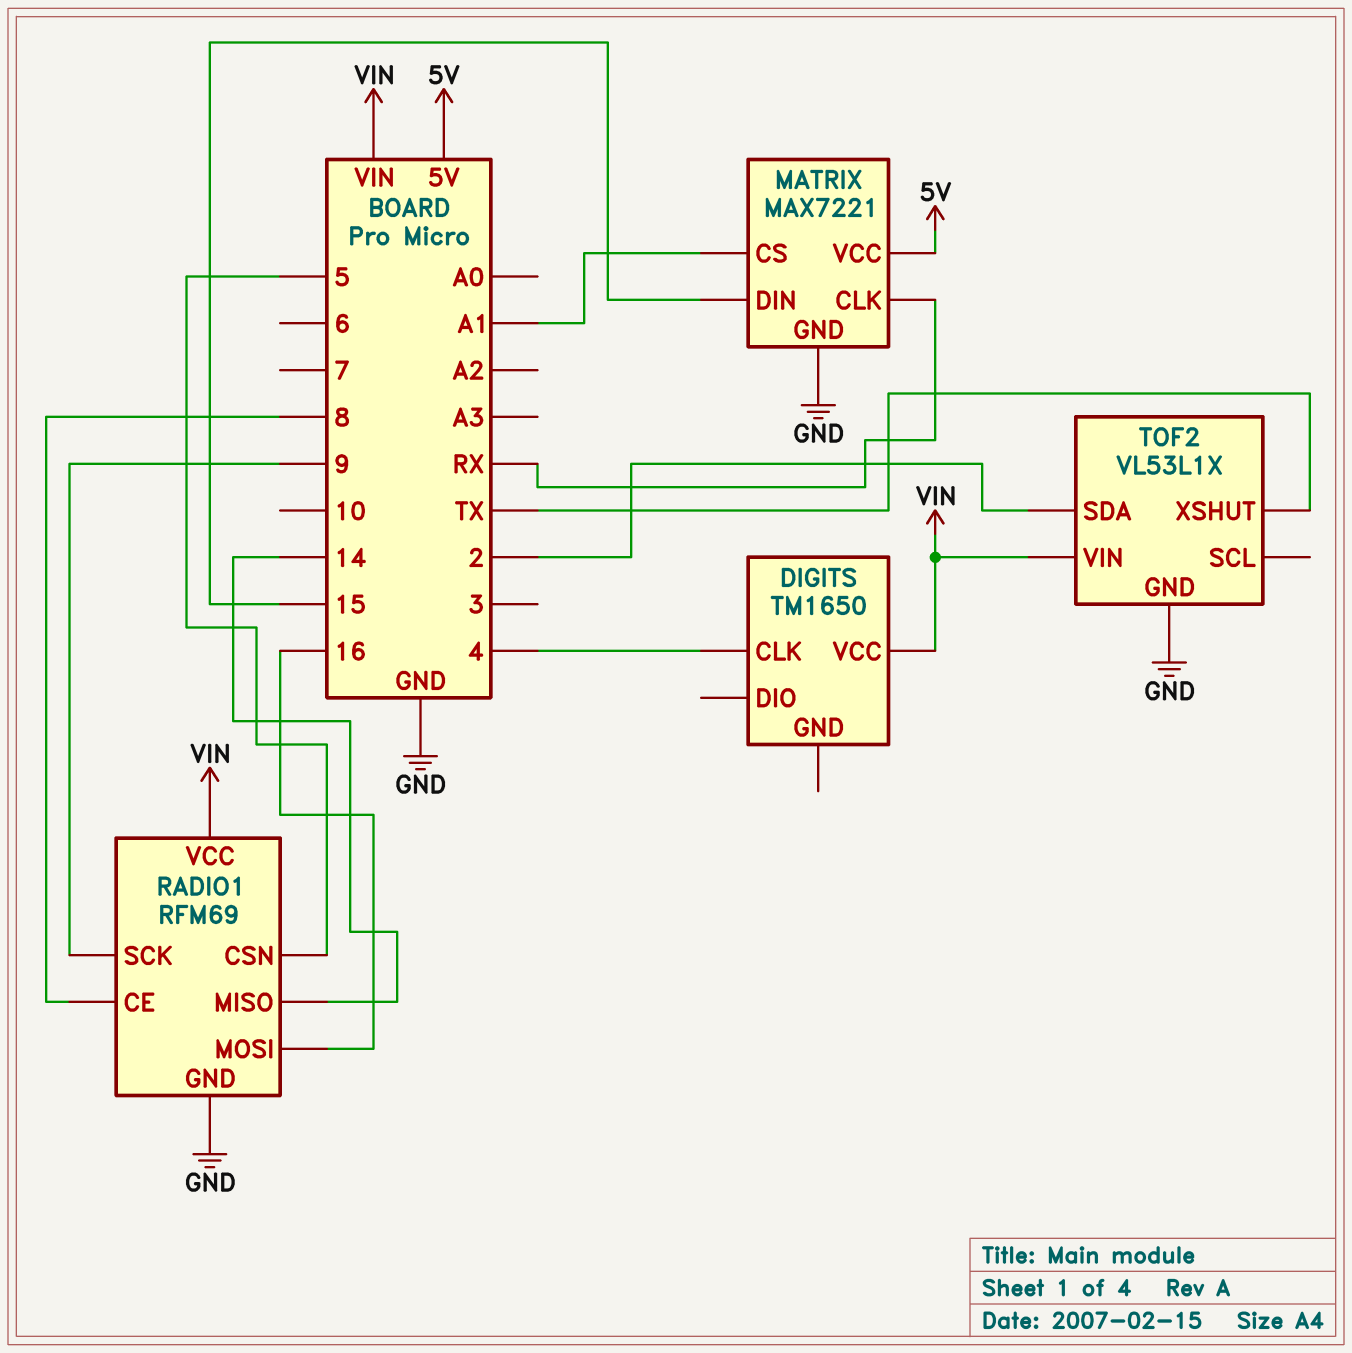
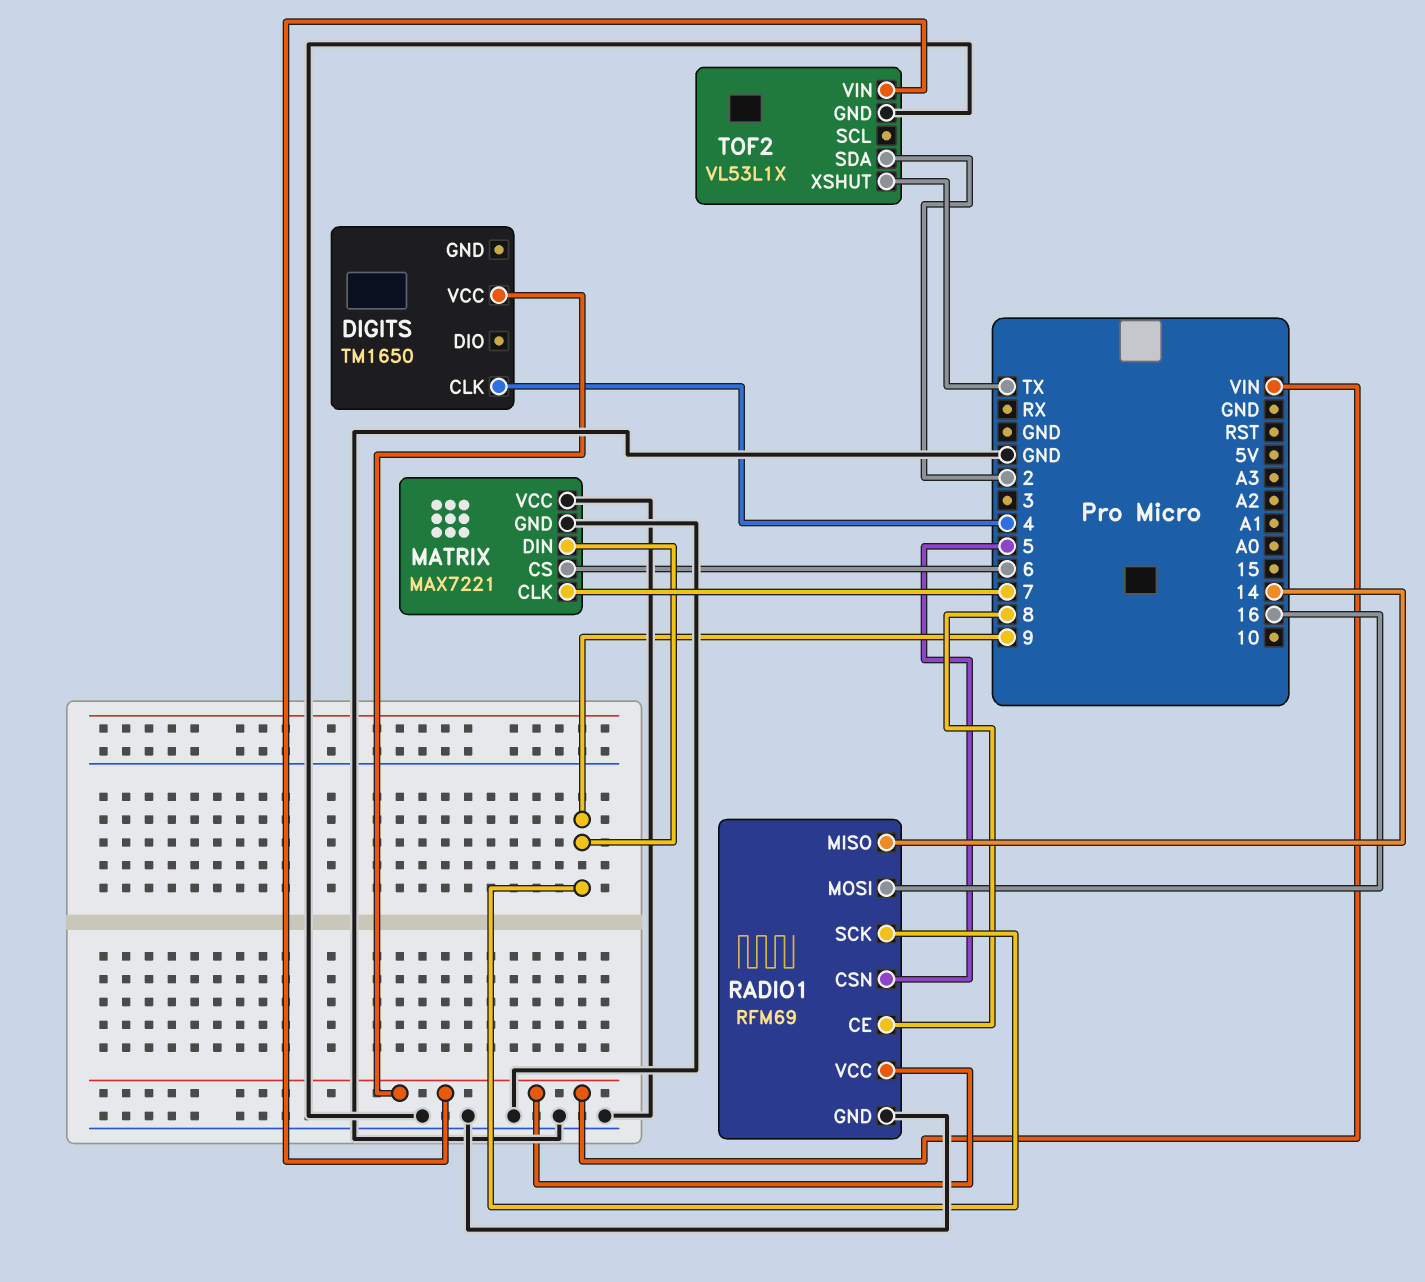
MATRIX pin CLK: RX -> 7
MATRIX pin CS: A1 -> 6
MATRIX pin DIN: 15 -> 9
MATRIX pin VCC: 5V -> GND

